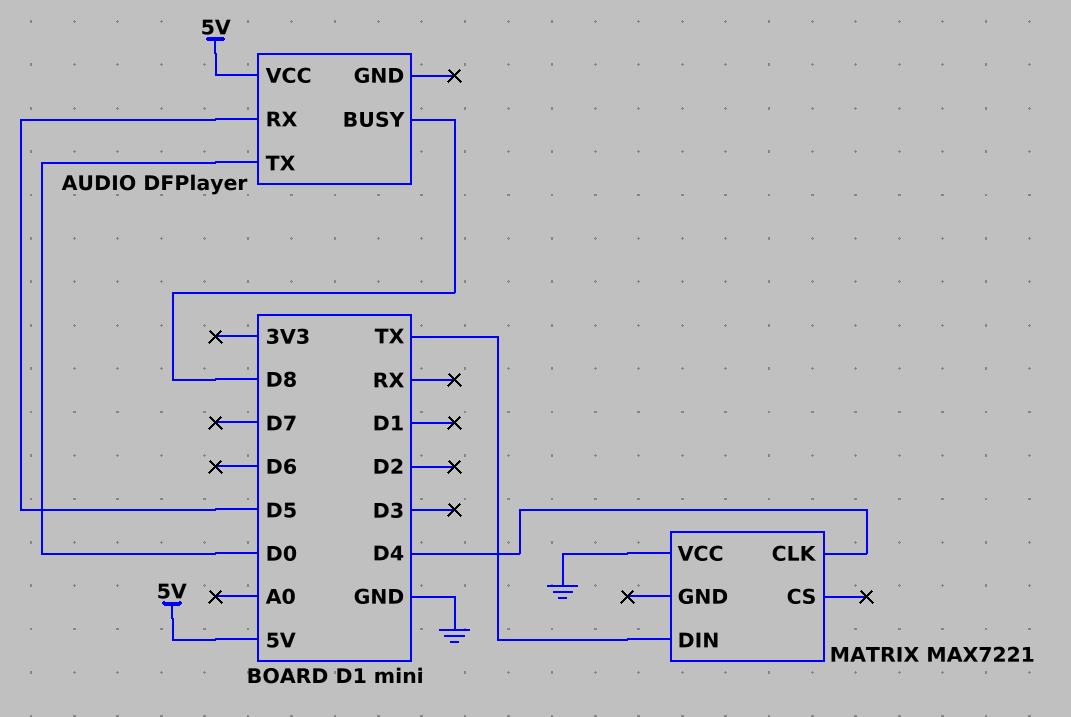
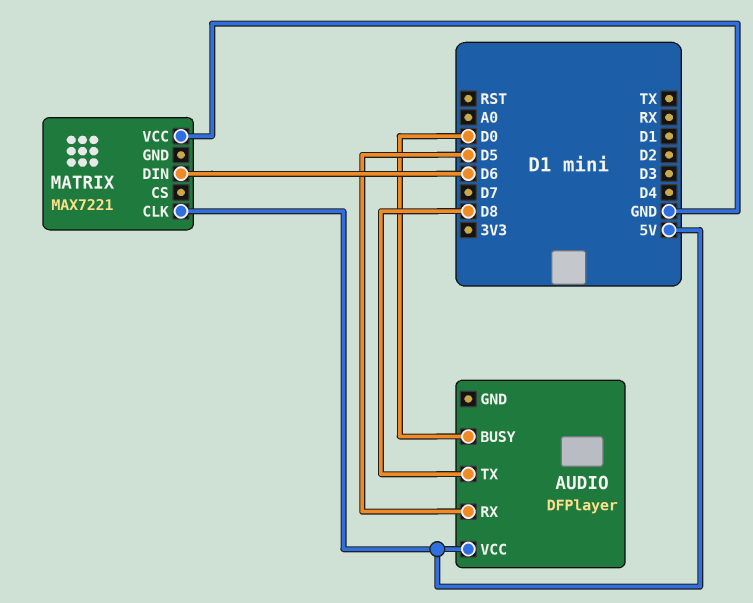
AUDIO pin BUSY: D8 -> D0
AUDIO pin TX: D0 -> D8
MATRIX pin CLK: D4 -> 5V
MATRIX pin DIN: TX -> D6

